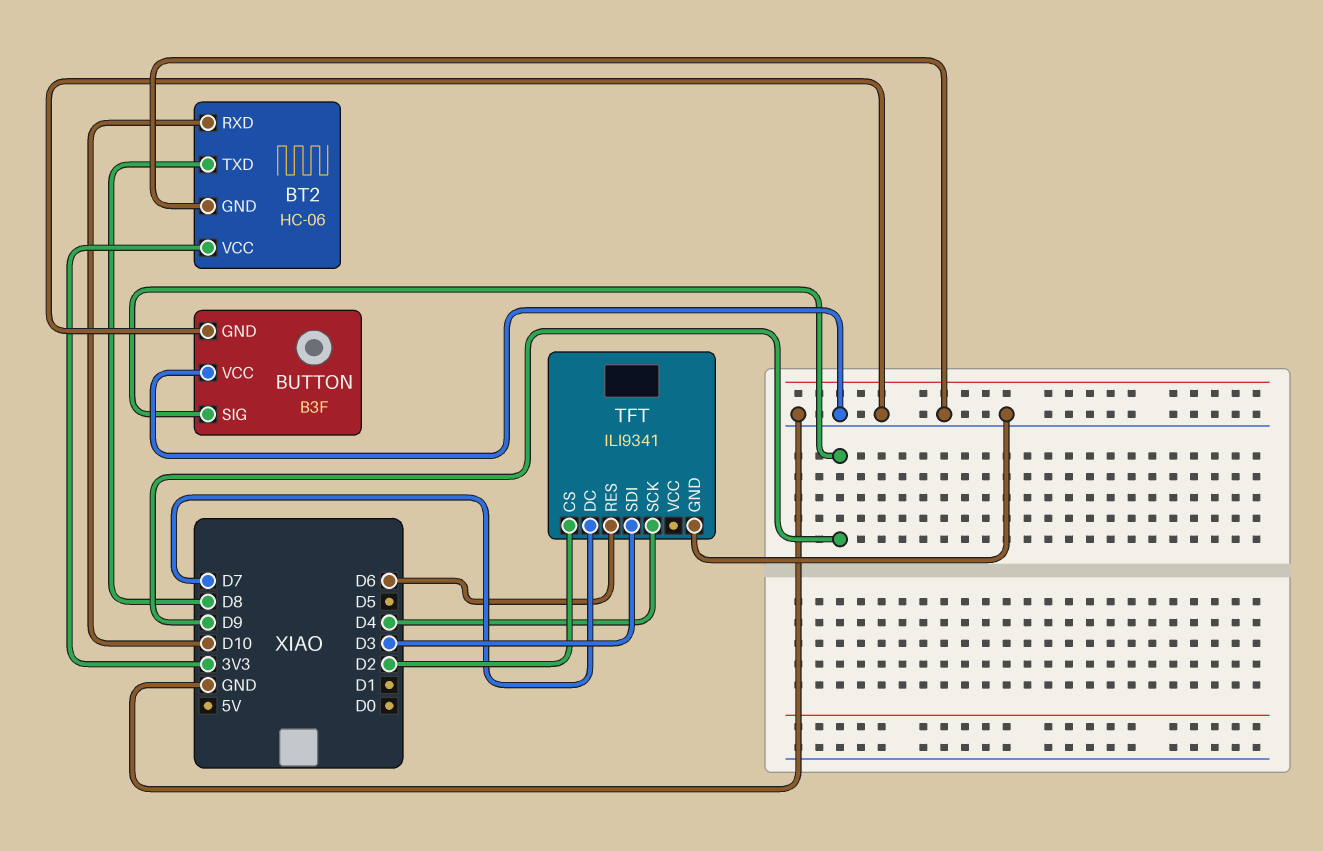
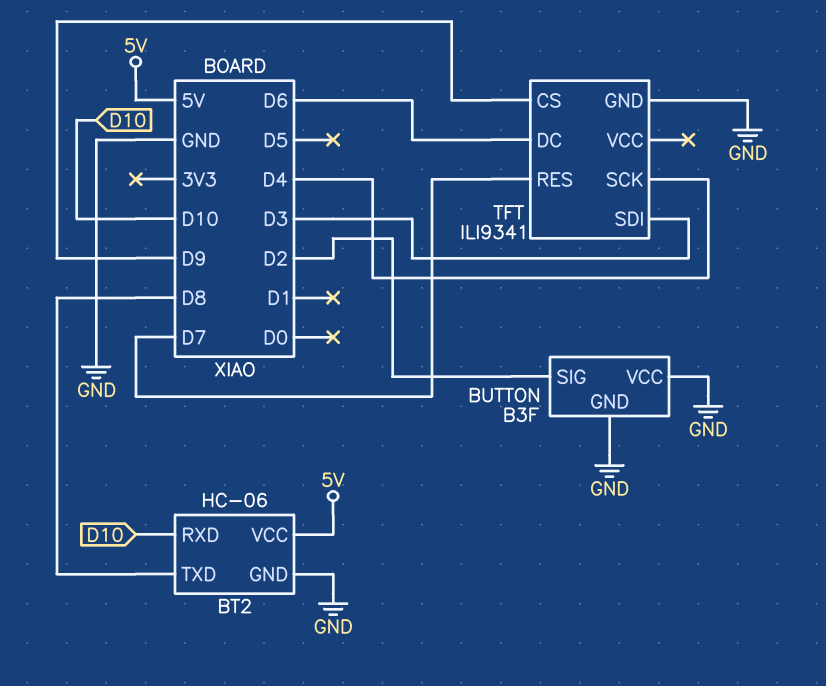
BT2 pin VCC: 3V3 -> 5V
BUTTON pin SIG: D9 -> D2
TFT pin CS: D2 -> D9
TFT pin DC: D7 -> D6
TFT pin RES: D6 -> D7

